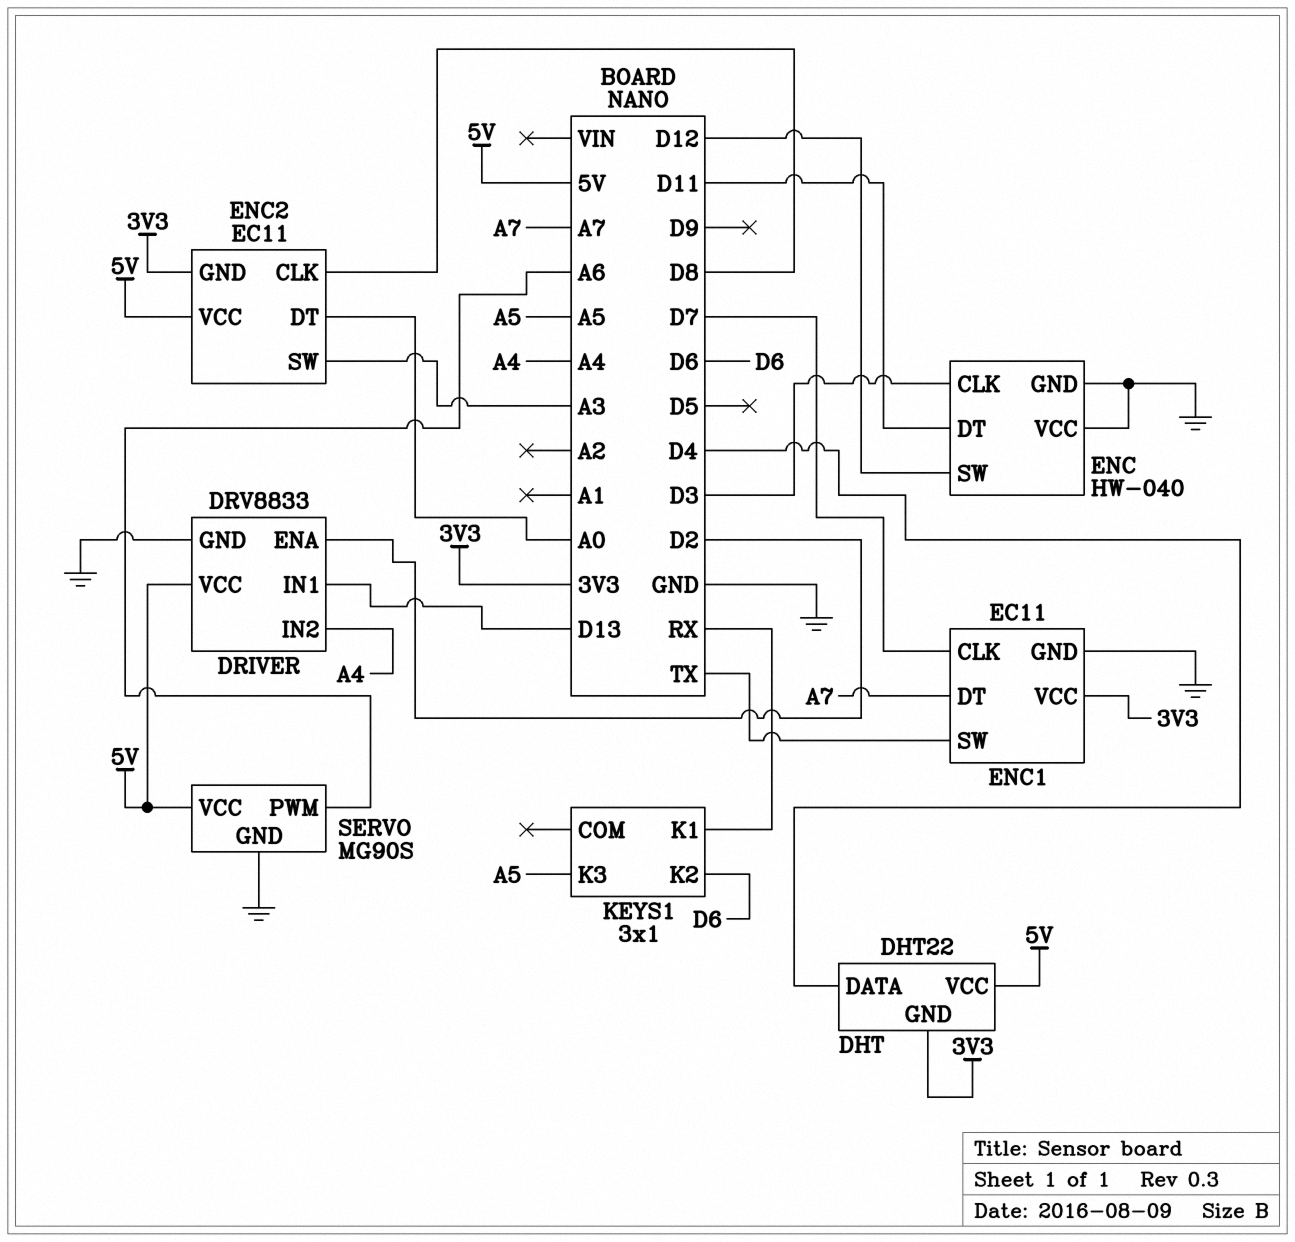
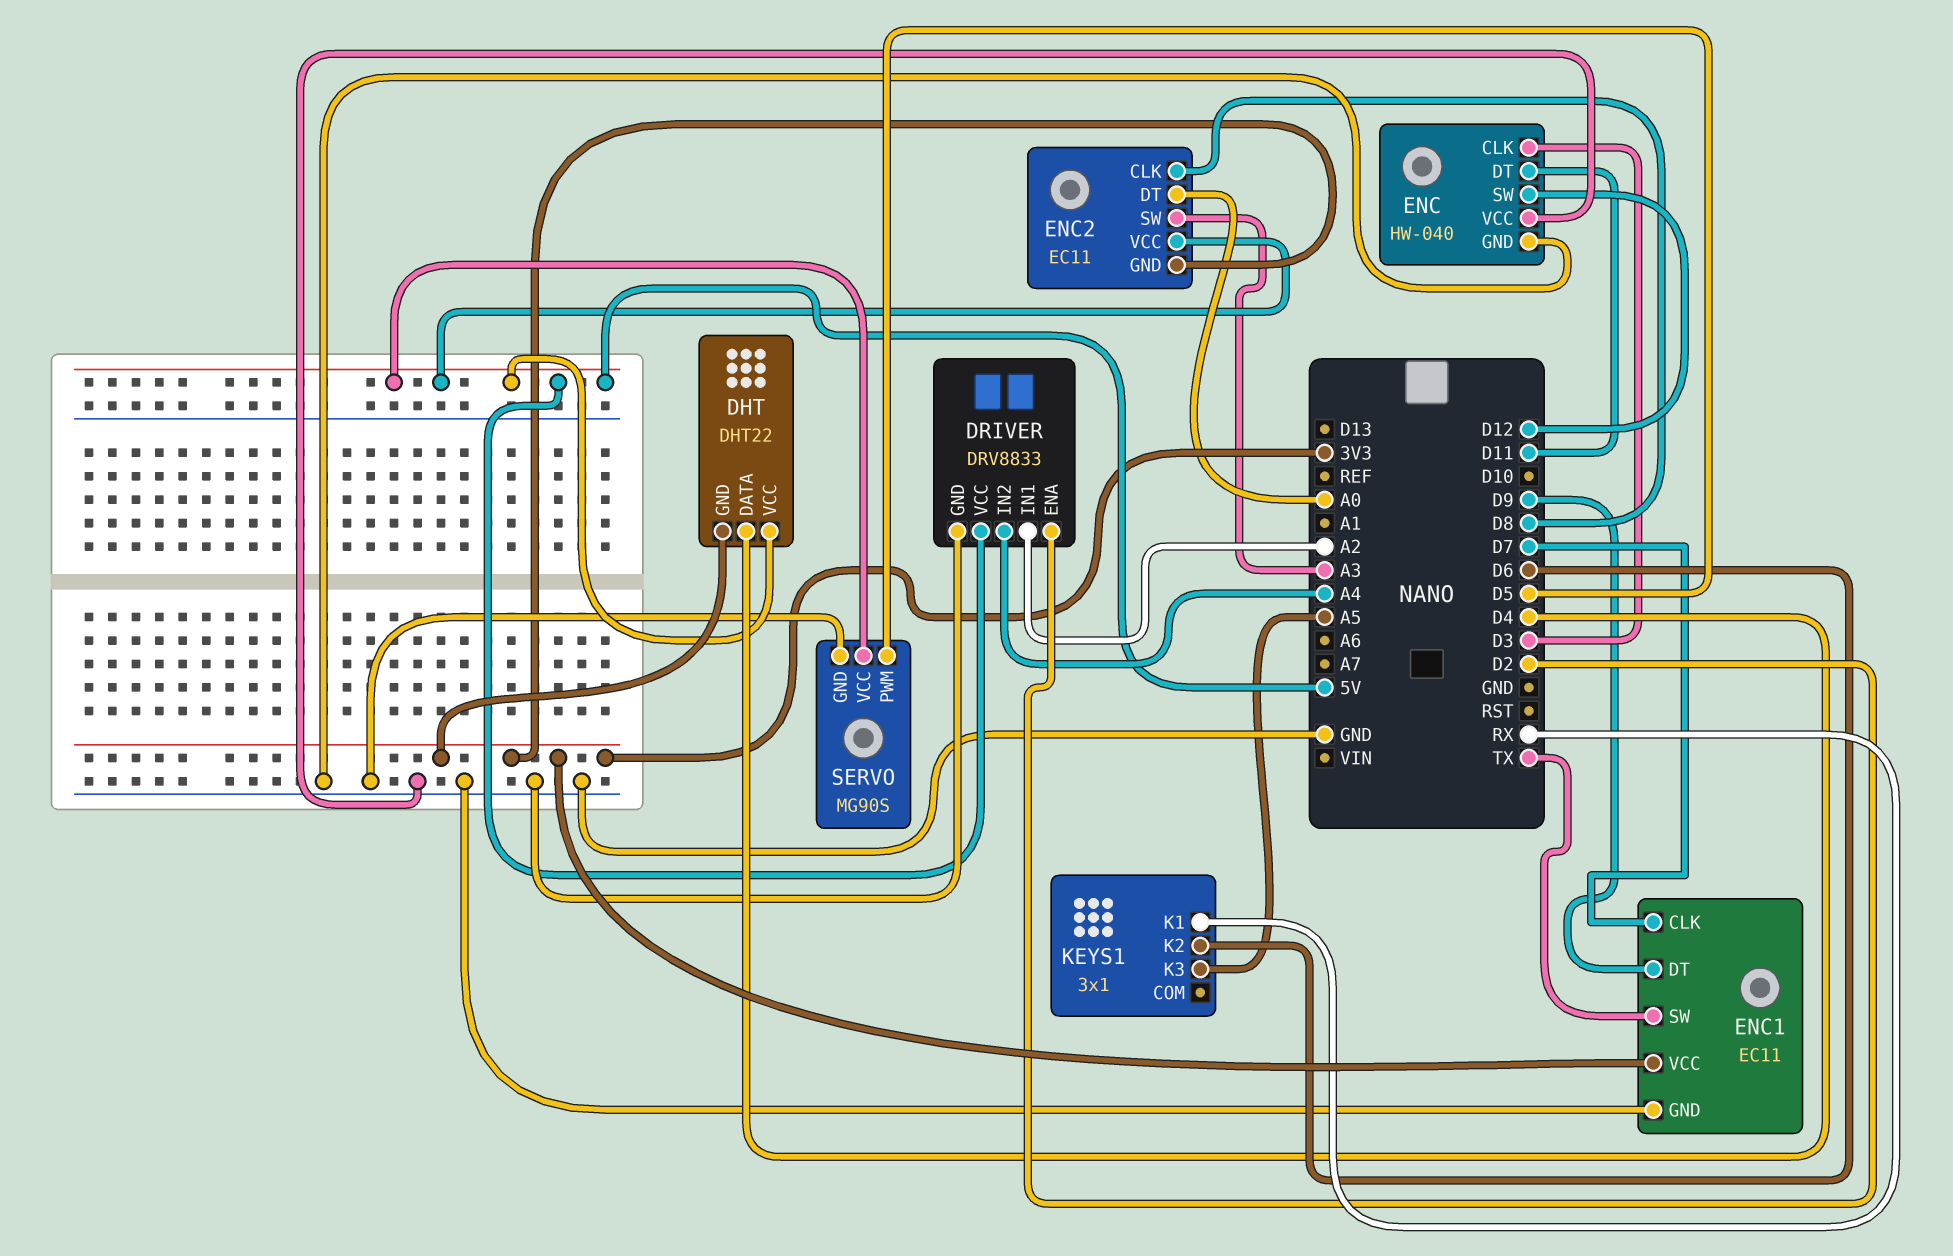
DRIVER pin IN1: D13 -> A2
ENC1 pin DT: A7 -> D9
SERVO pin PWM: A6 -> D5

